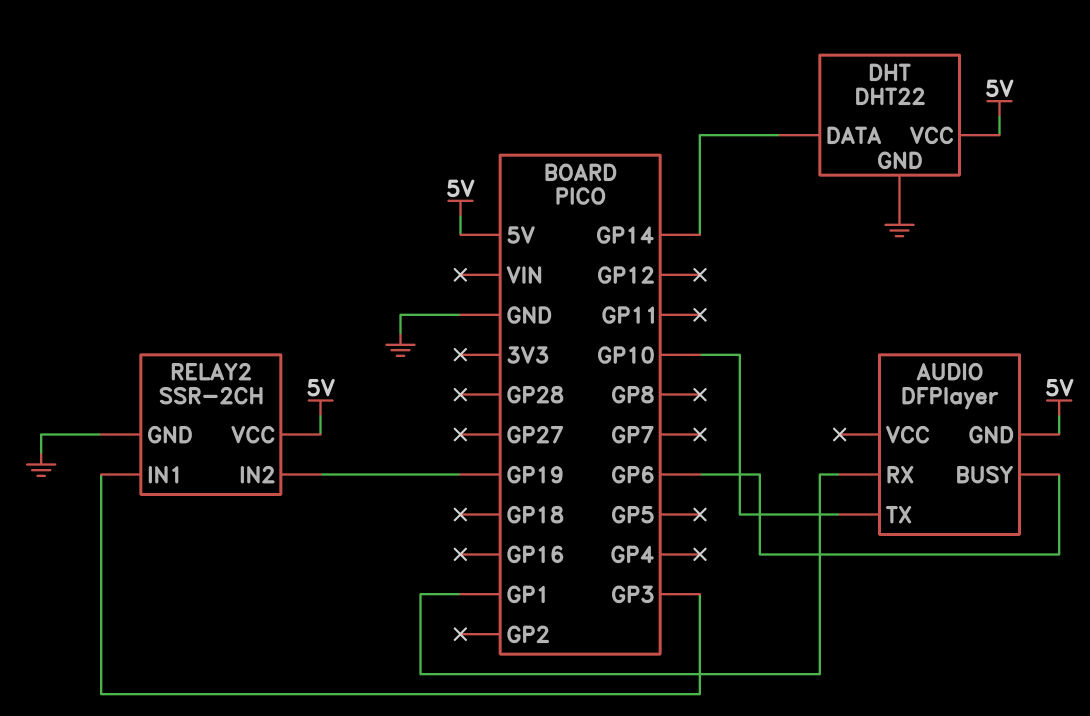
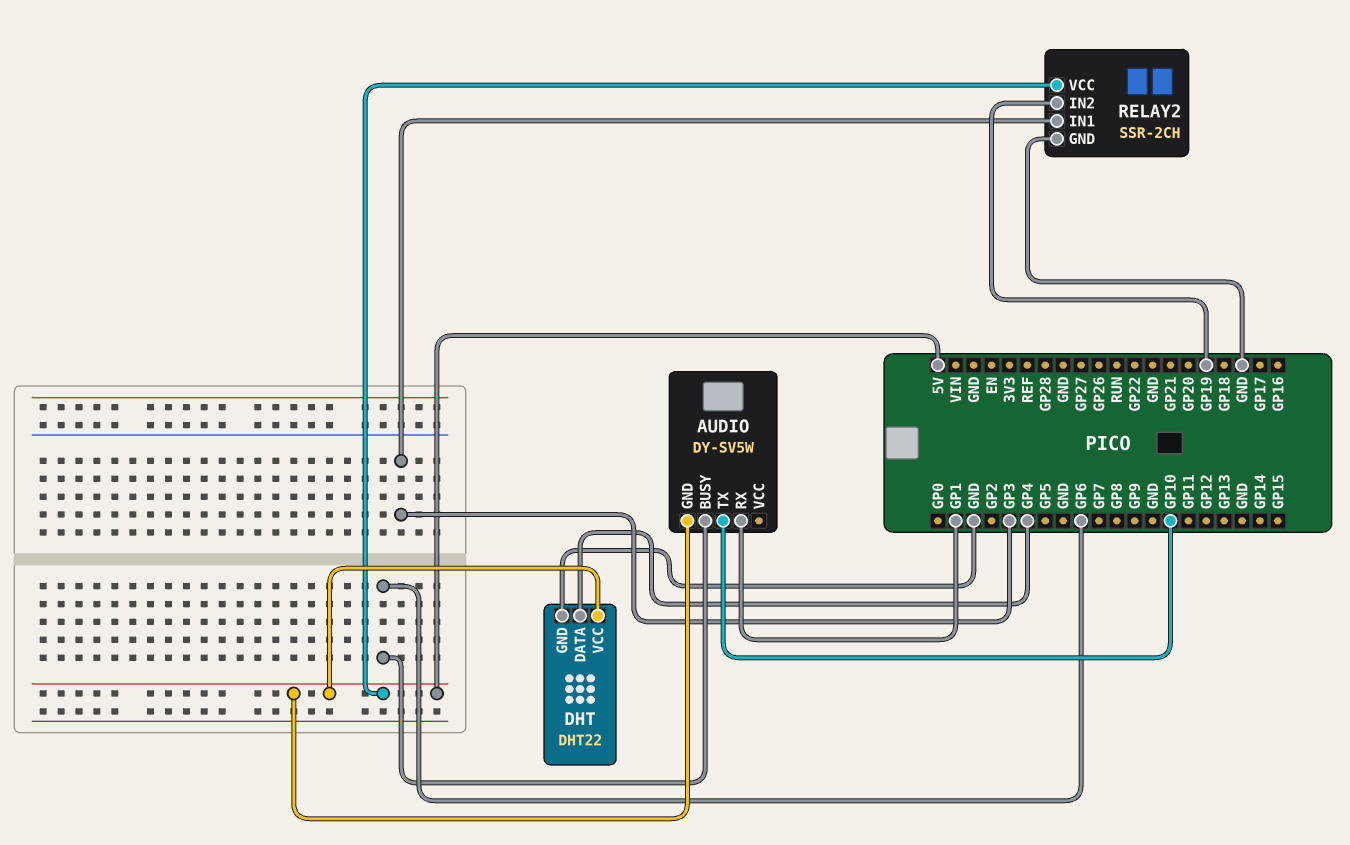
AUDIO: DFPlayer -> DY-SV5W
DHT pin DATA: GP14 -> GP4

